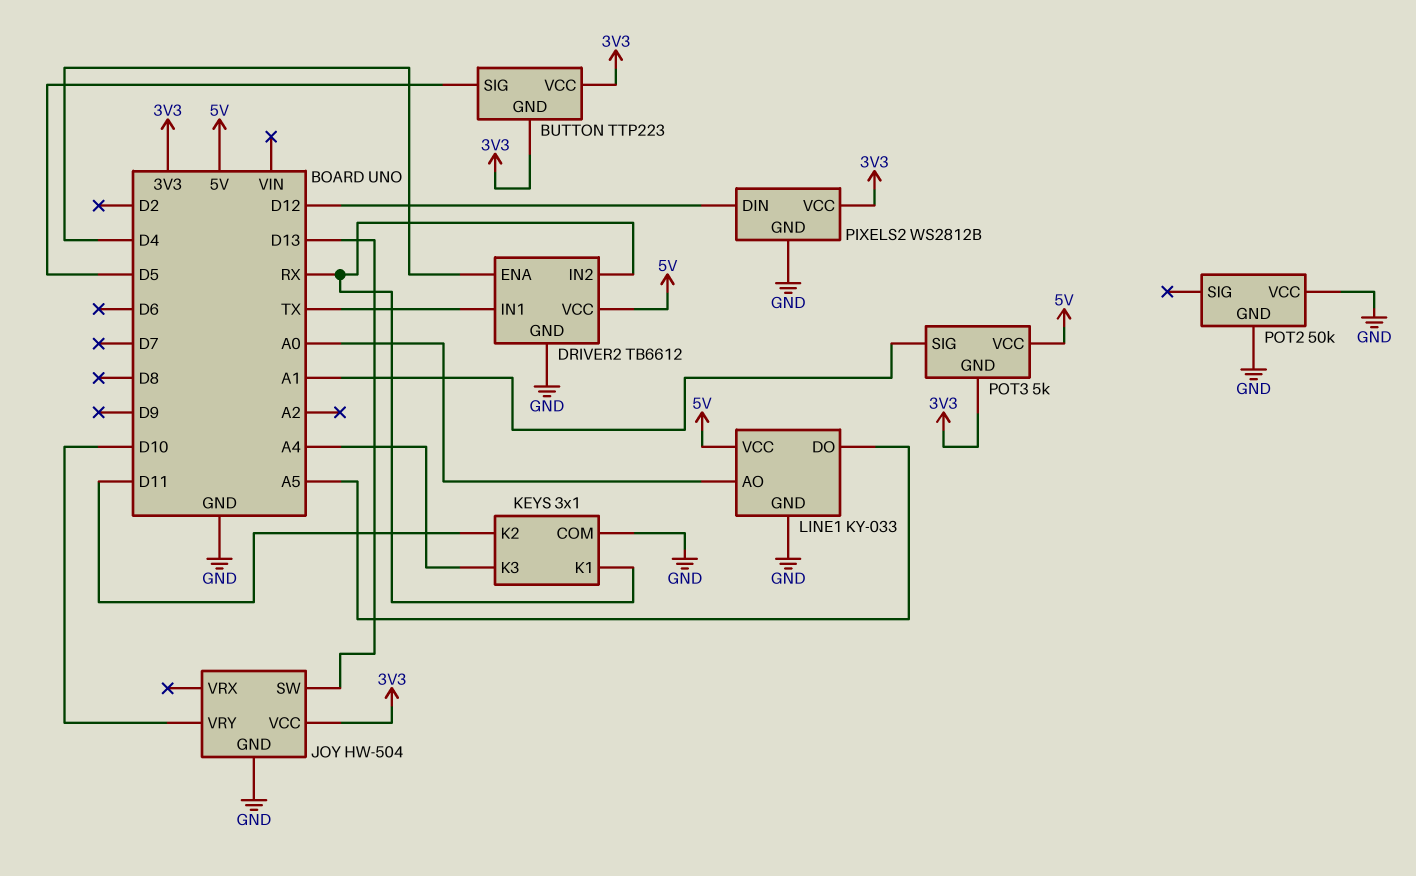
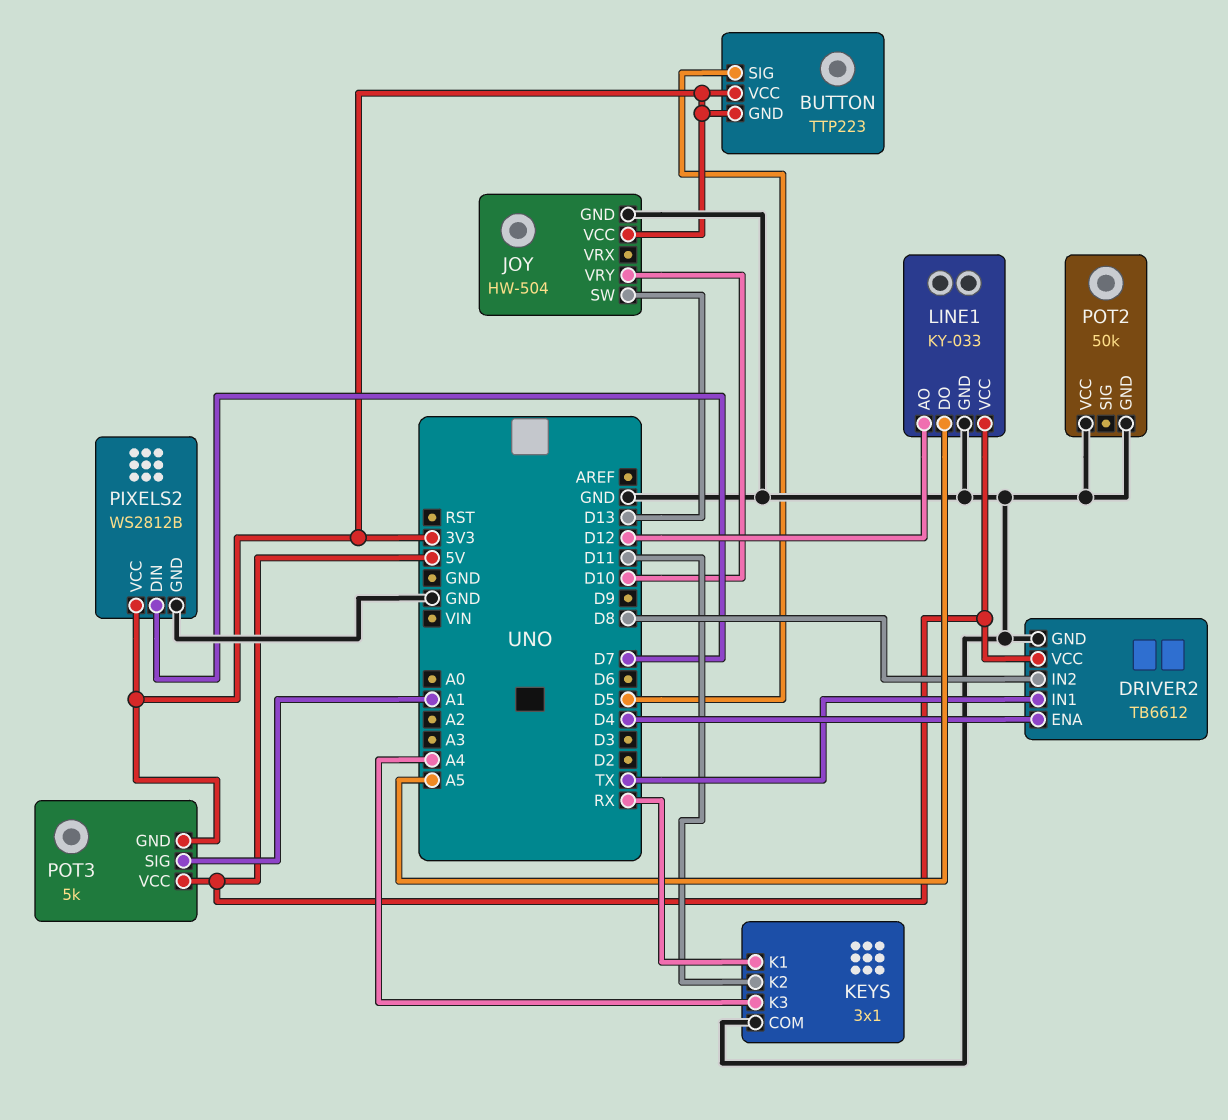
DRIVER2 pin IN2: RX -> D8
LINE1 pin AO: A0 -> D12
PIXELS2 pin DIN: D12 -> D7

